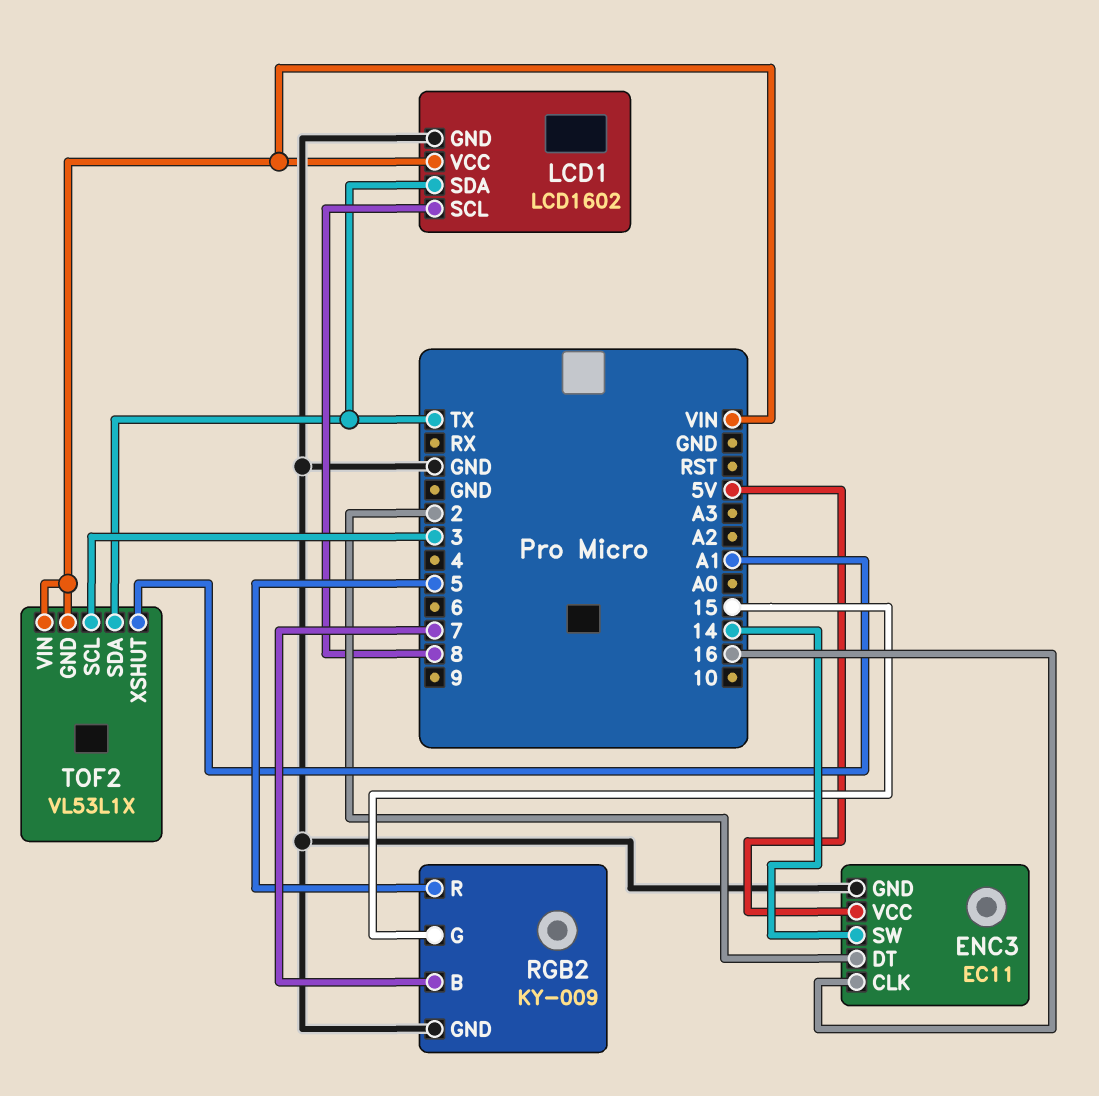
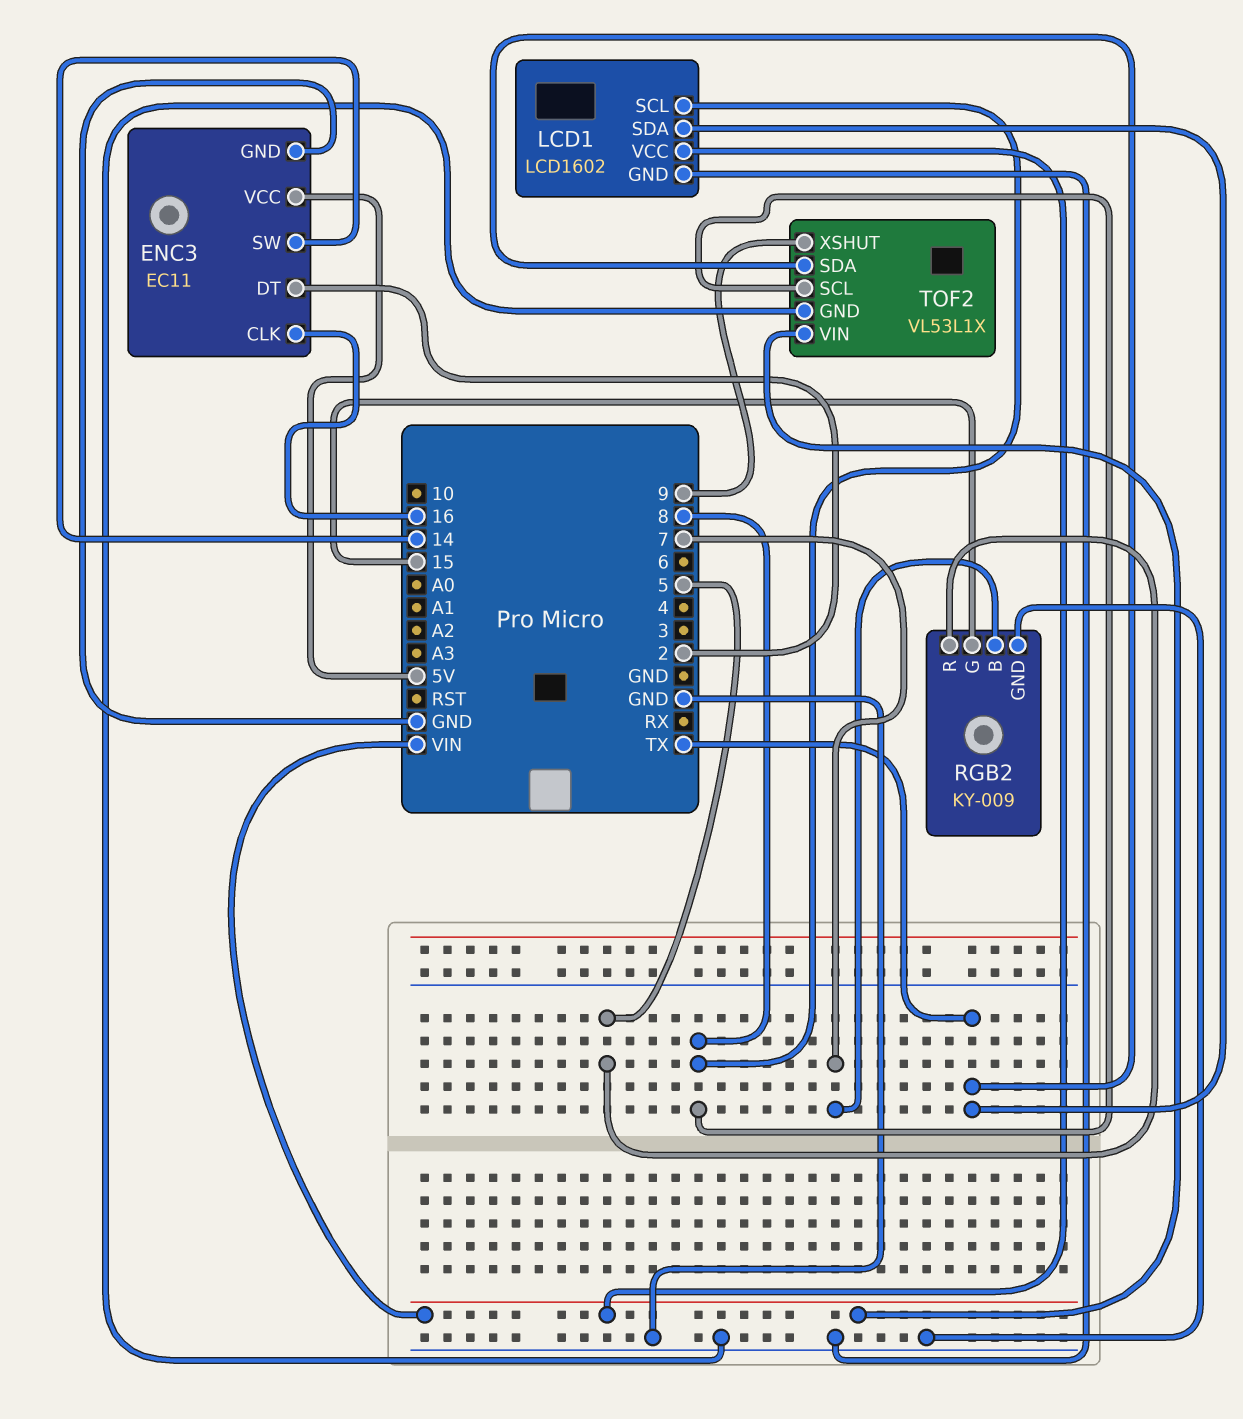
TOF2 pin GND: VIN -> GND
TOF2 pin SCL: 3 -> 8
TOF2 pin XSHUT: A1 -> 9

